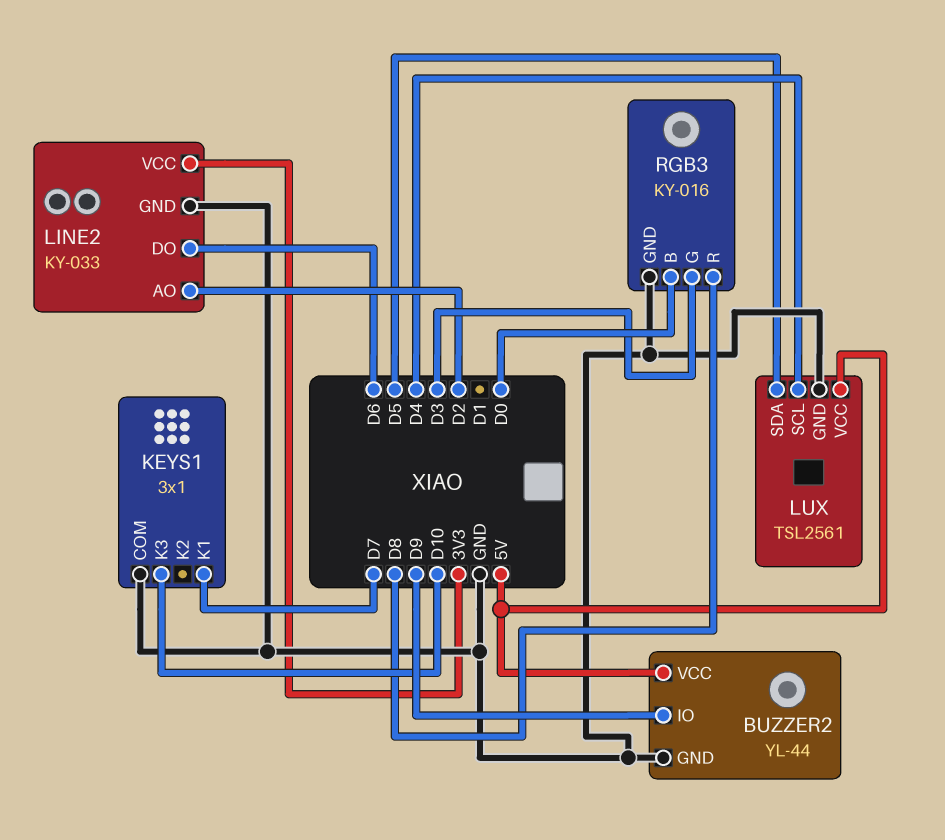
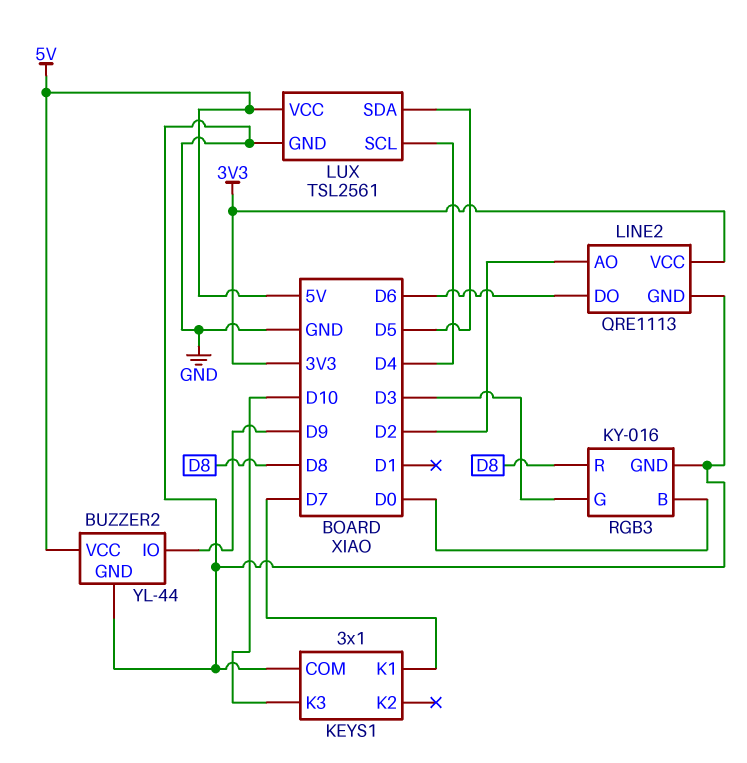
LINE2: KY-033 -> QRE1113

